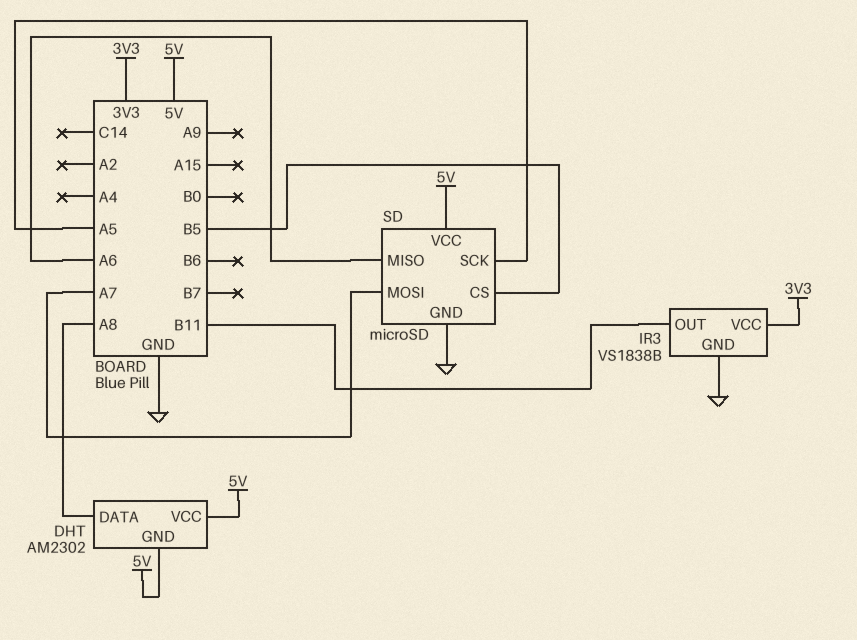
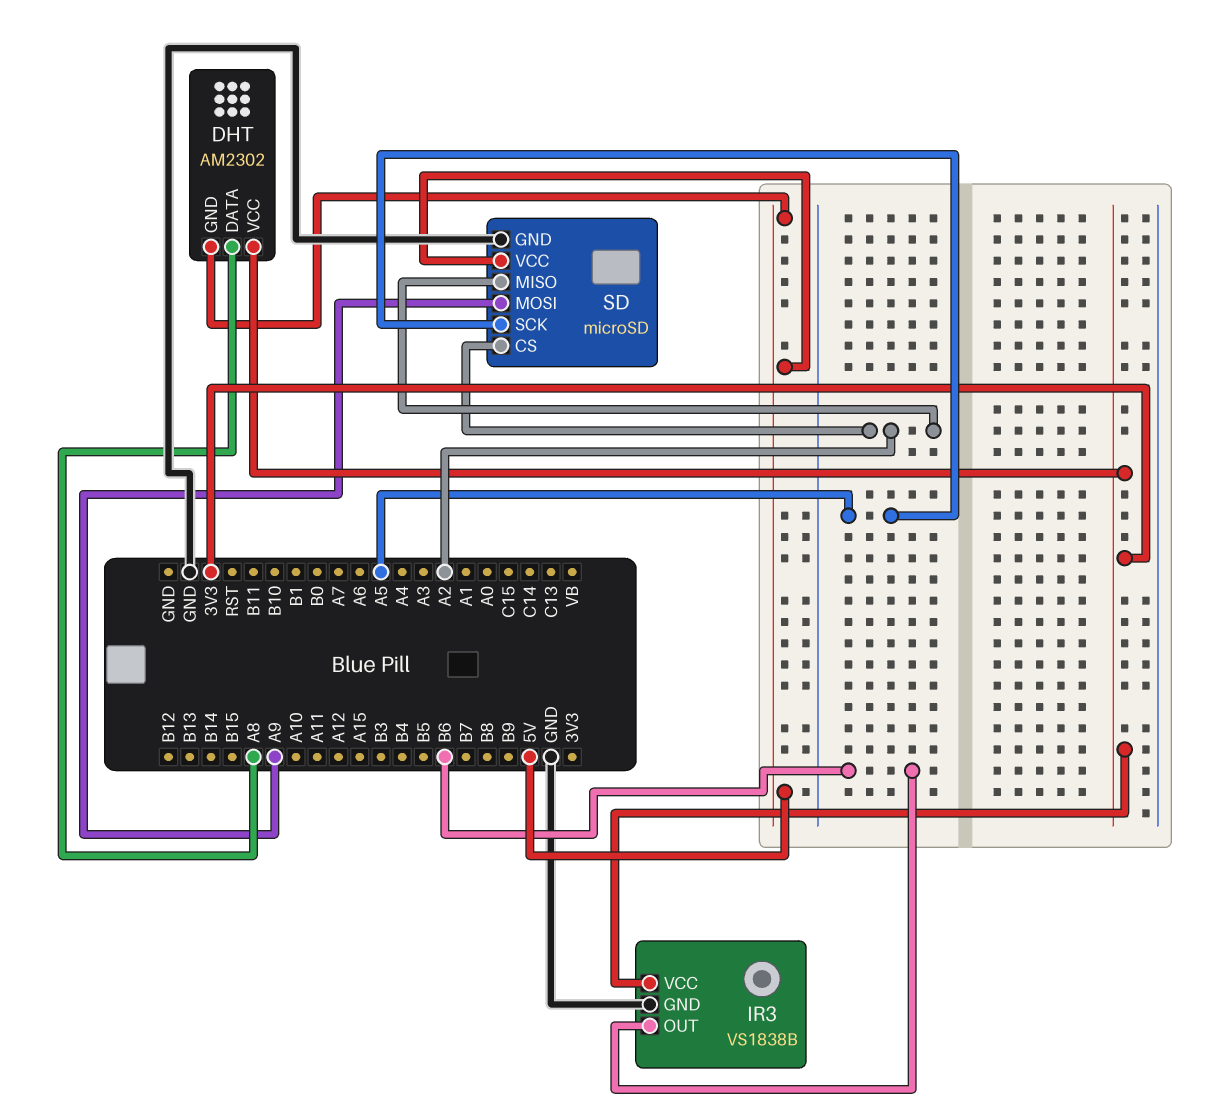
DHT pin VCC: 5V -> 3V3
IR3 pin OUT: B11 -> B6
SD pin CS: B5 -> A2
SD pin MISO: A6 -> A2
SD pin MOSI: A7 -> A9

